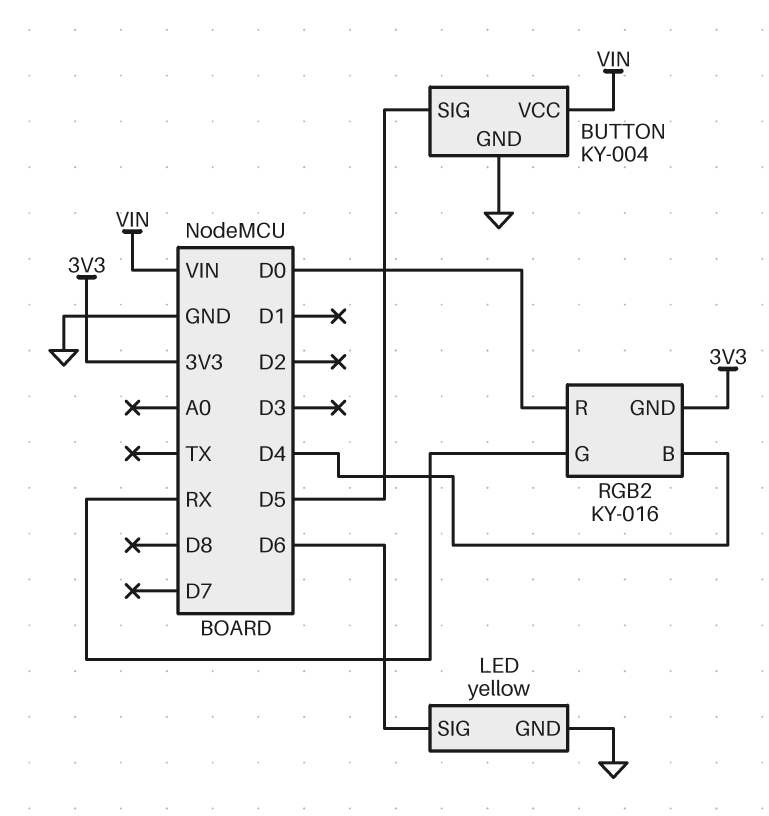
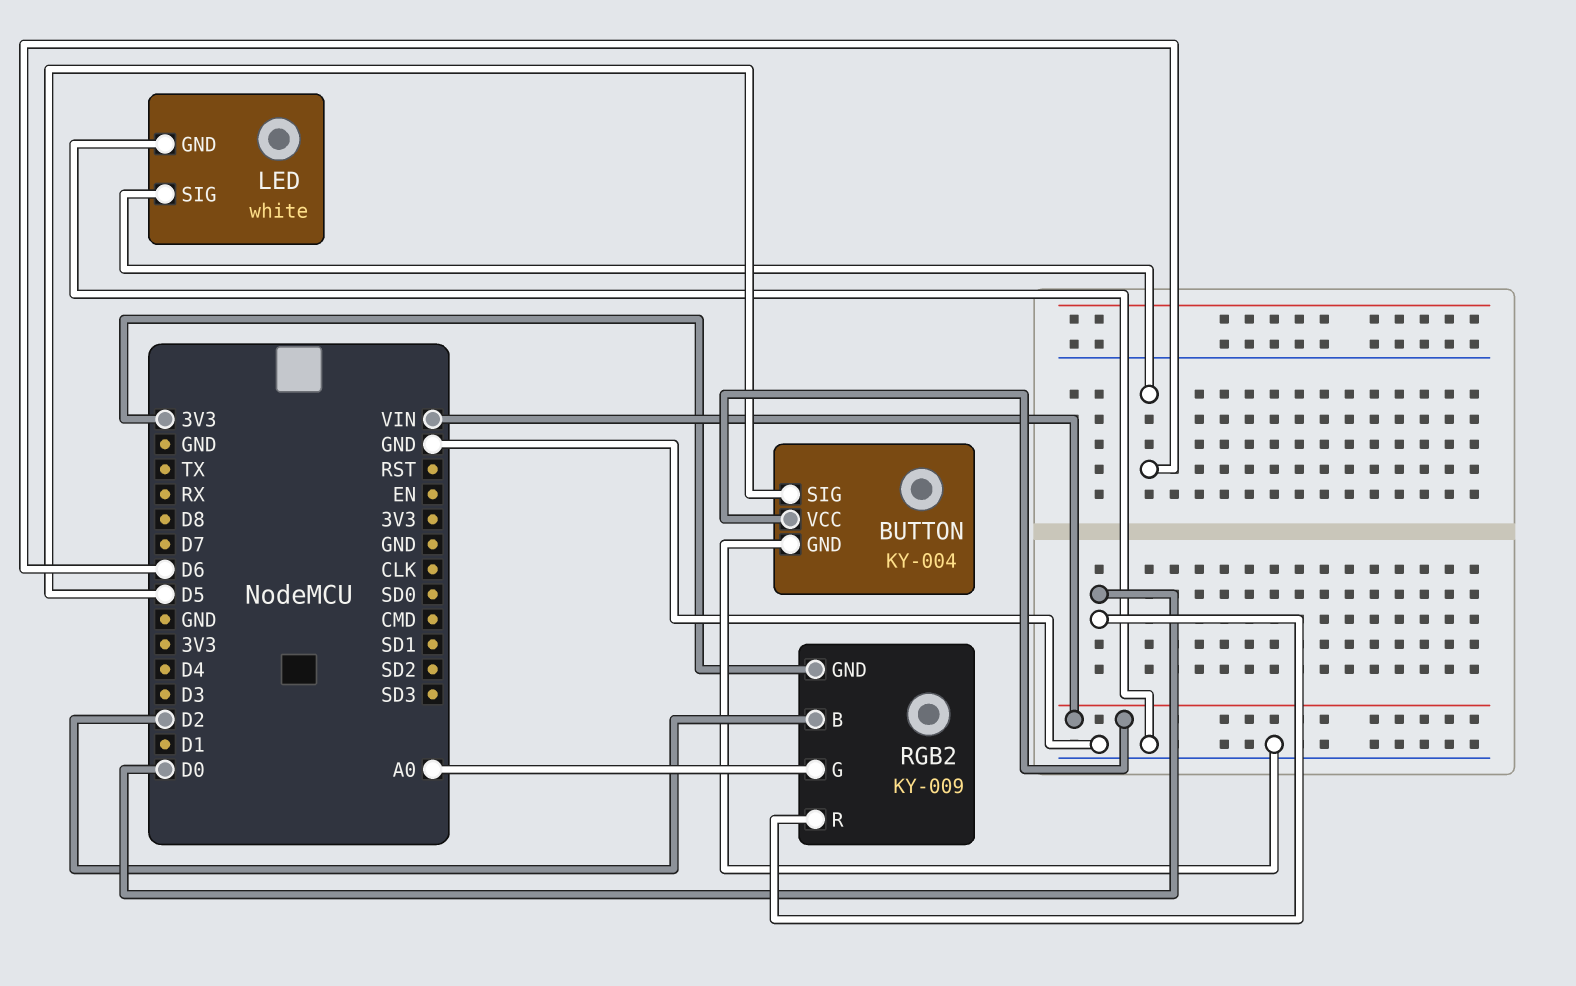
LED: yellow -> white
RGB2: KY-016 -> KY-009
RGB2 pin B: D4 -> D2
RGB2 pin G: RX -> A0

